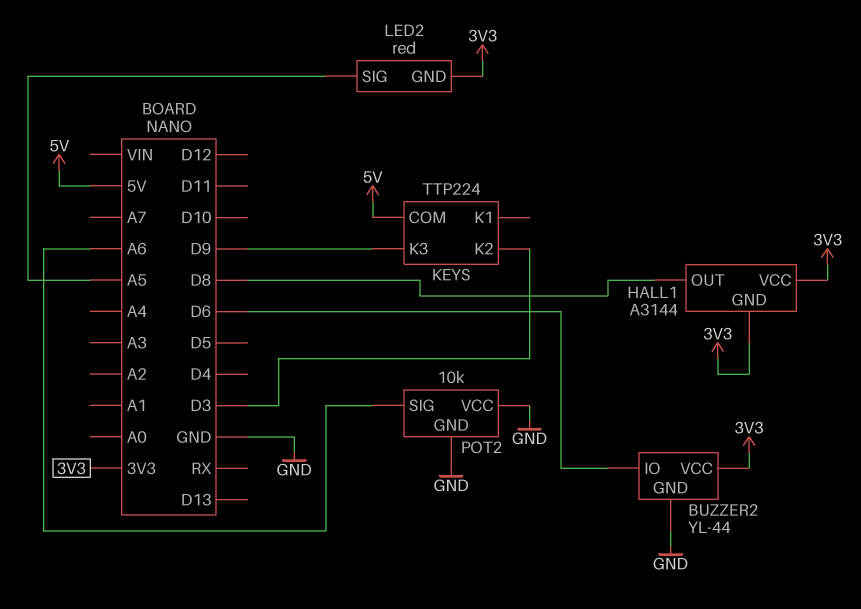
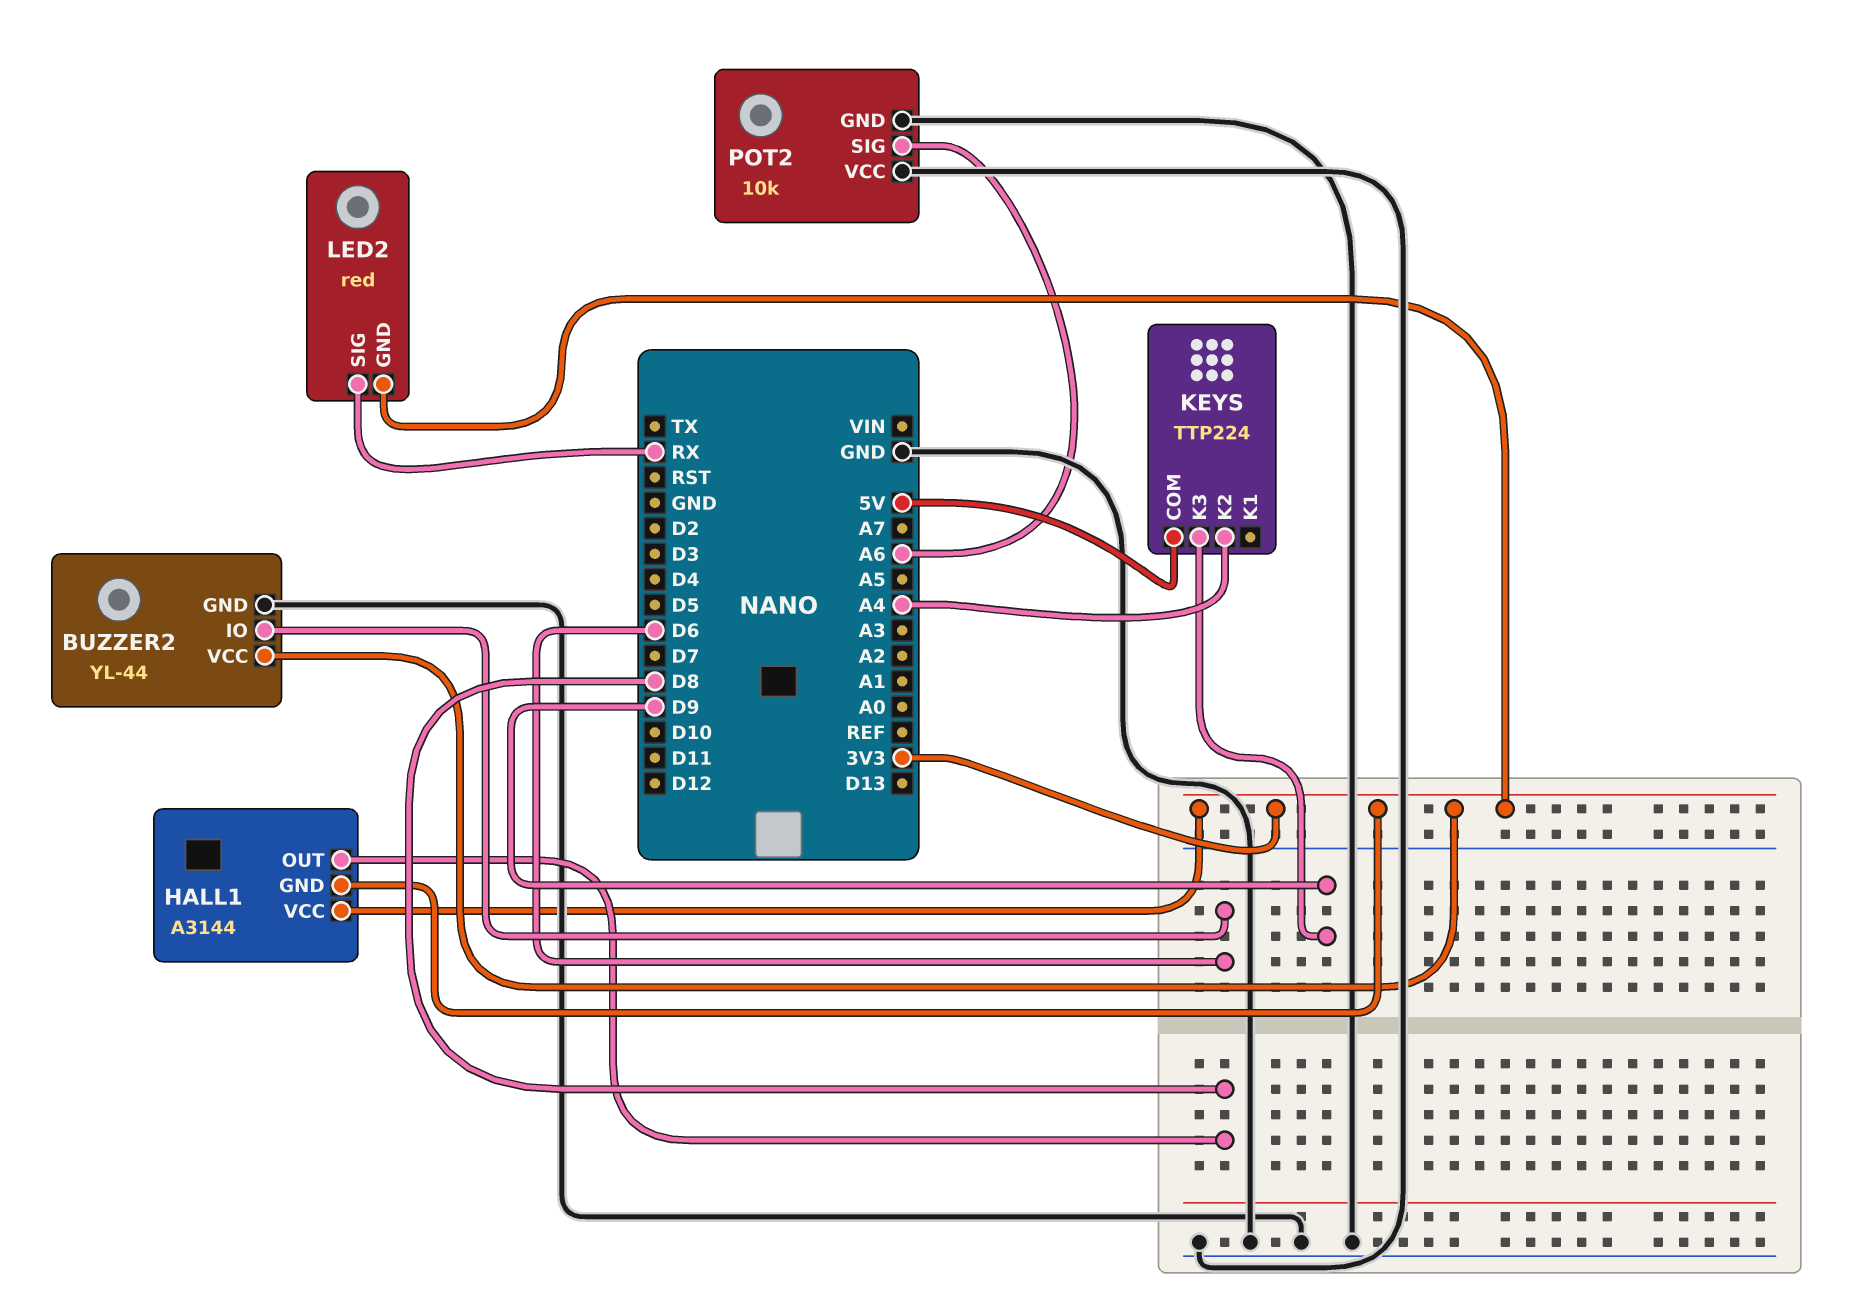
KEYS pin K2: D3 -> A4
LED2 pin SIG: A5 -> RX

